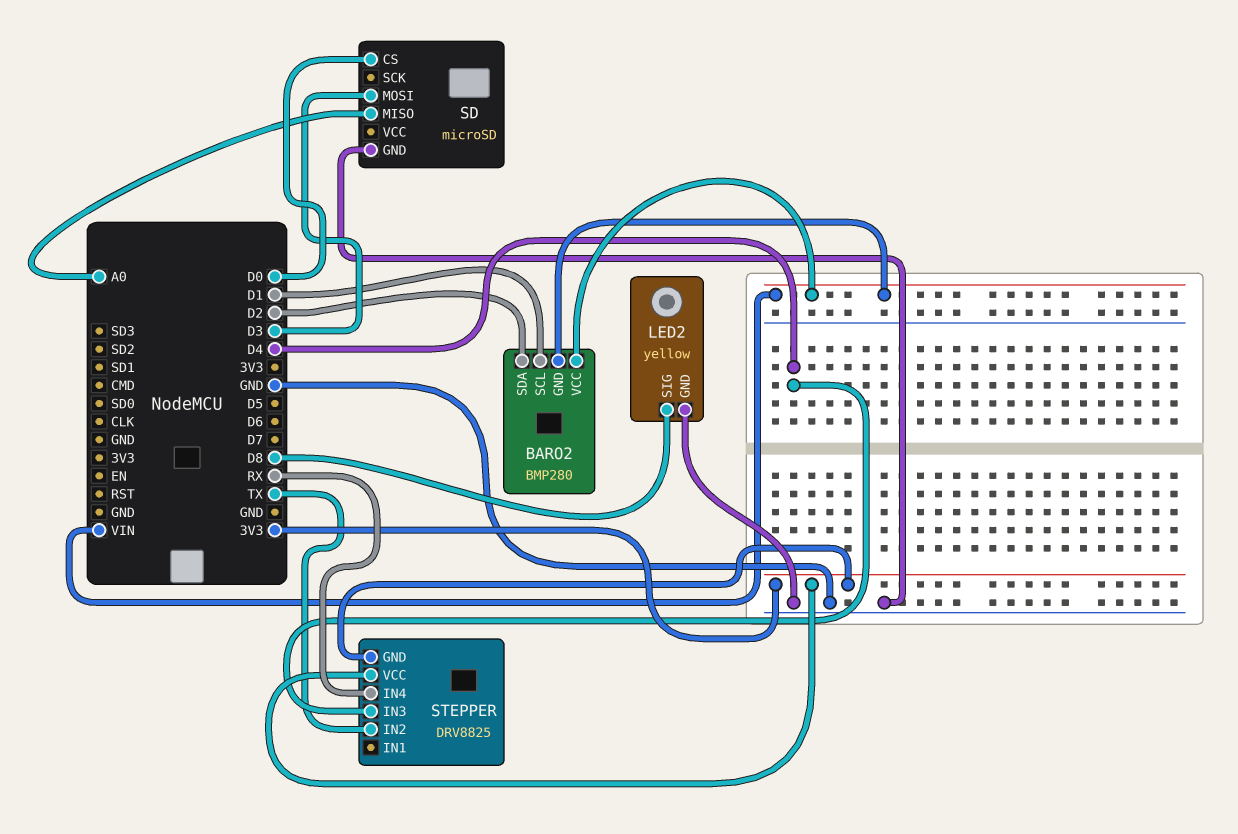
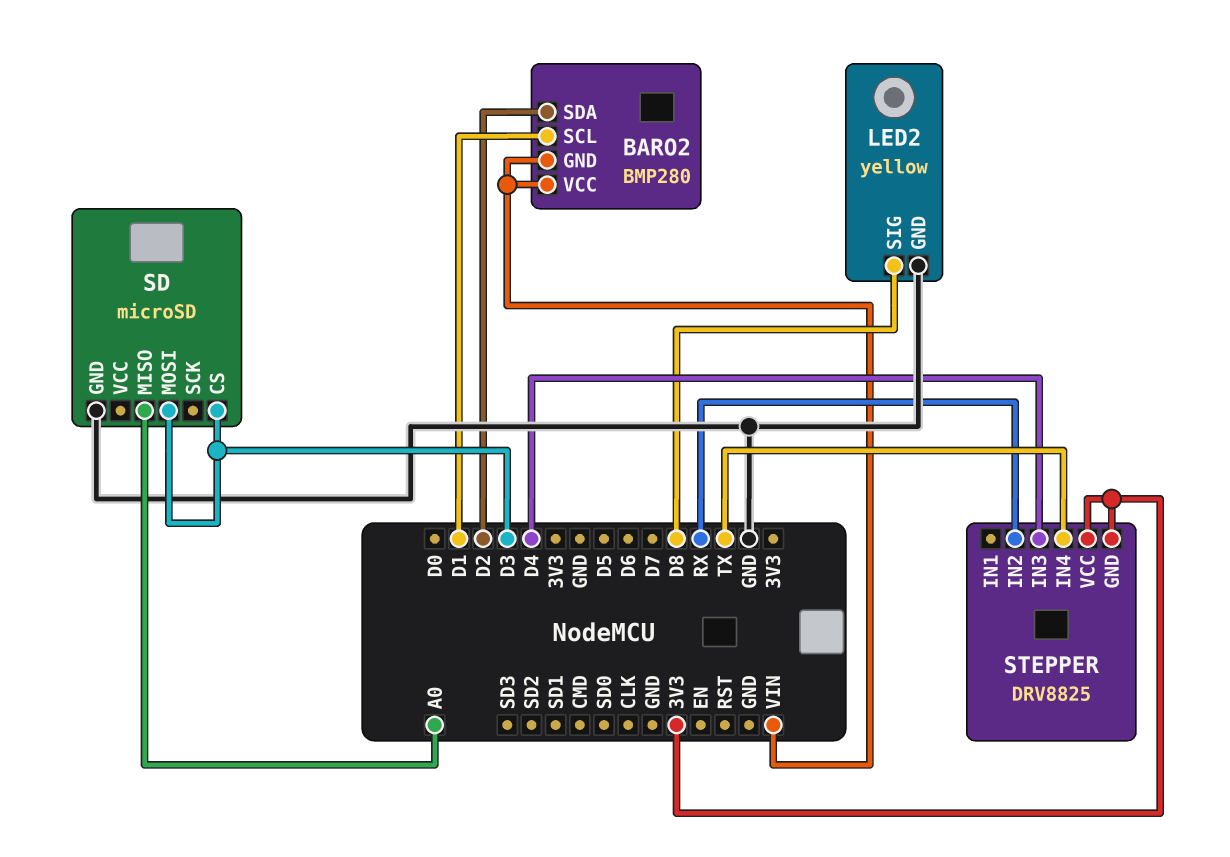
SD pin CS: D0 -> D3
STEPPER pin IN2: TX -> RX
STEPPER pin IN4: RX -> TX

